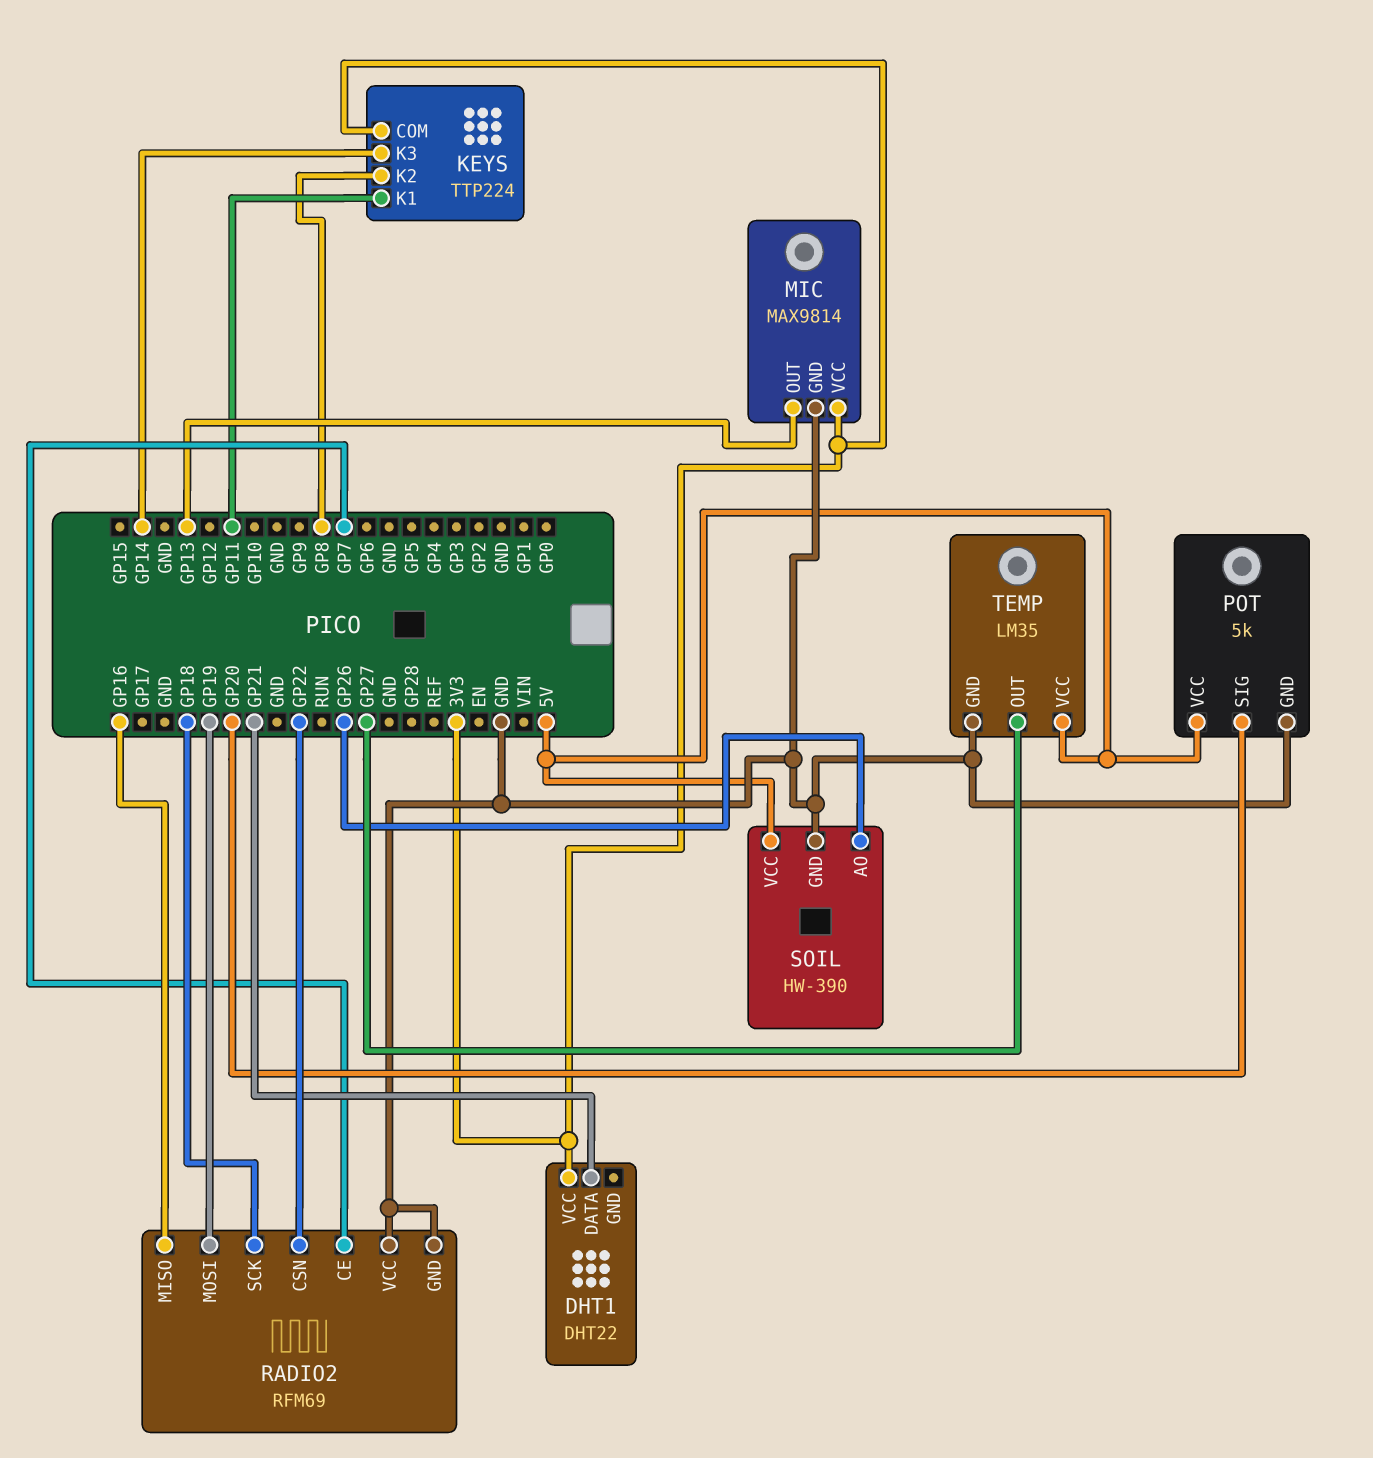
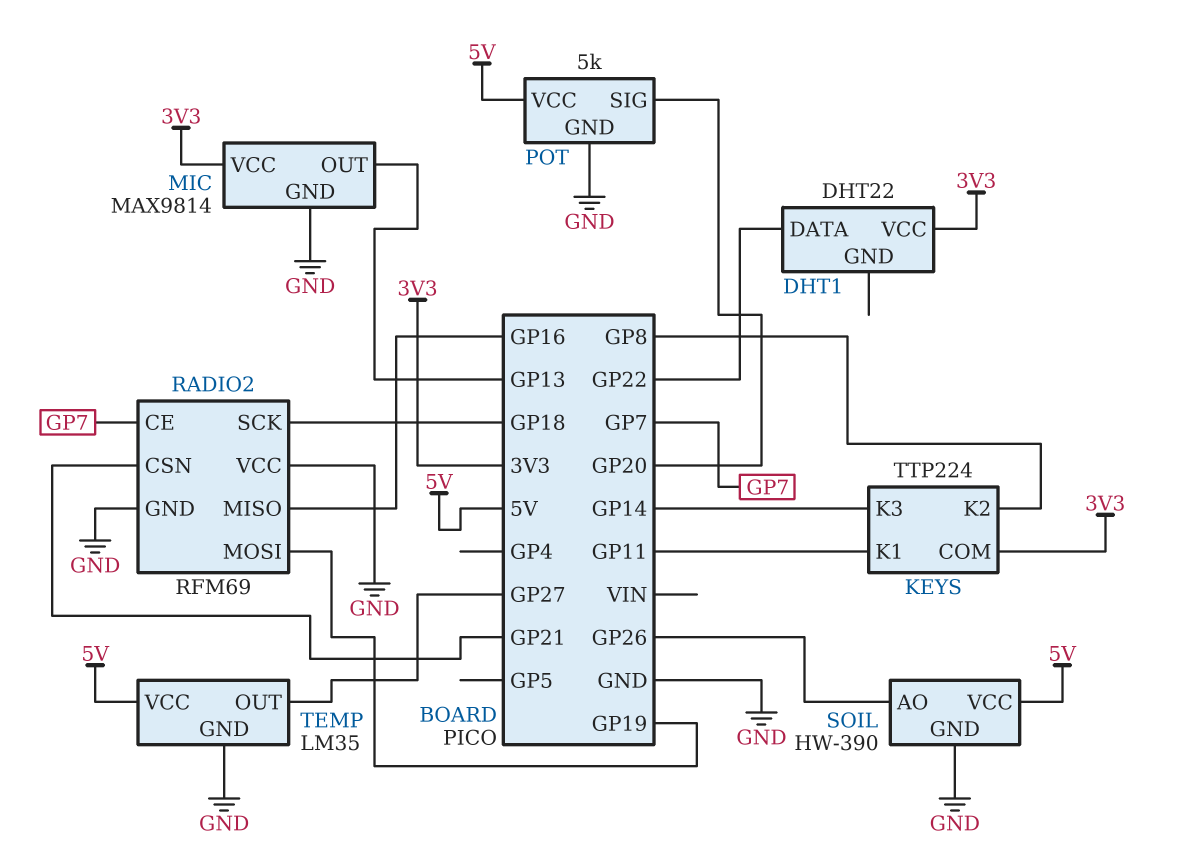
DHT1 pin DATA: GP21 -> GP22
RADIO2 pin CSN: GP22 -> GP21

